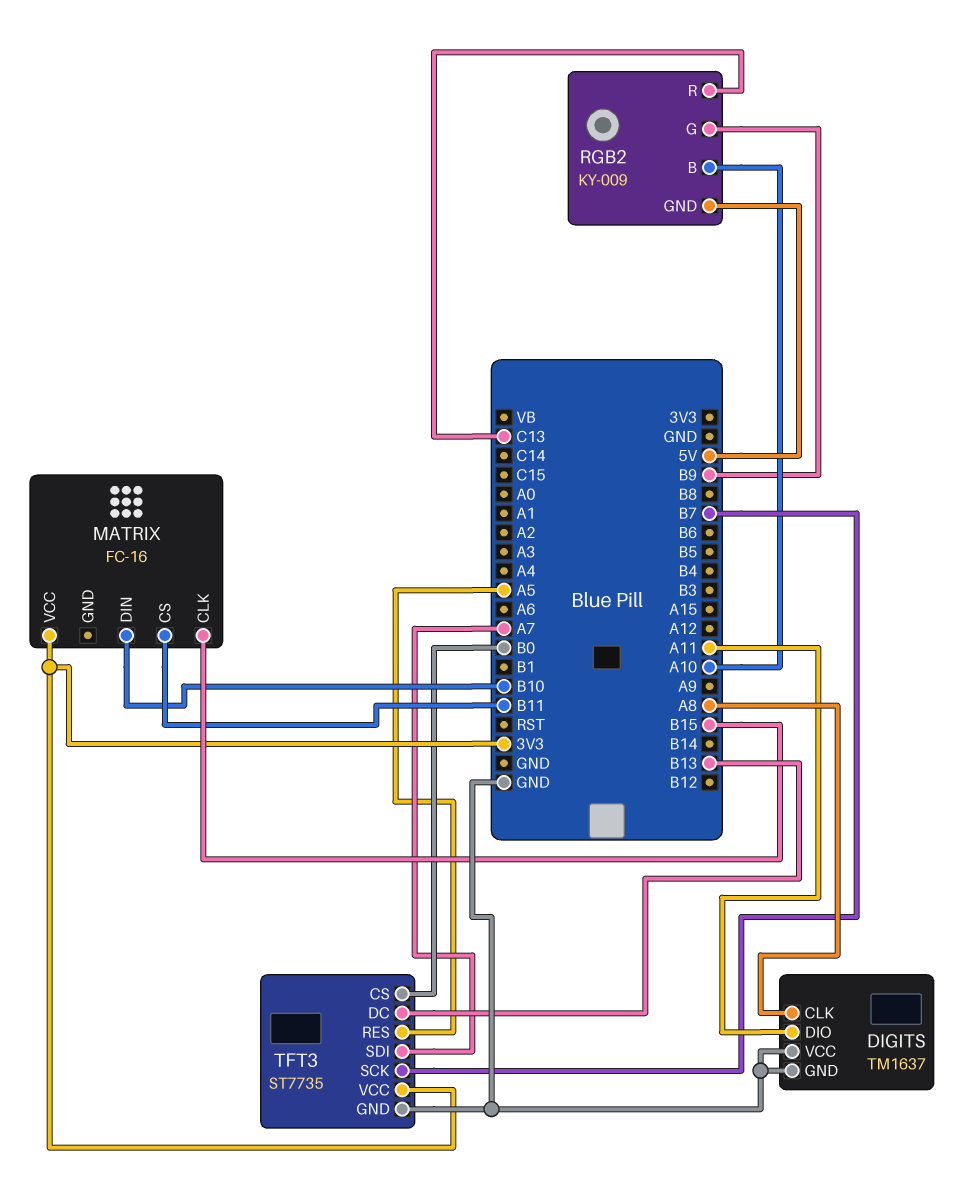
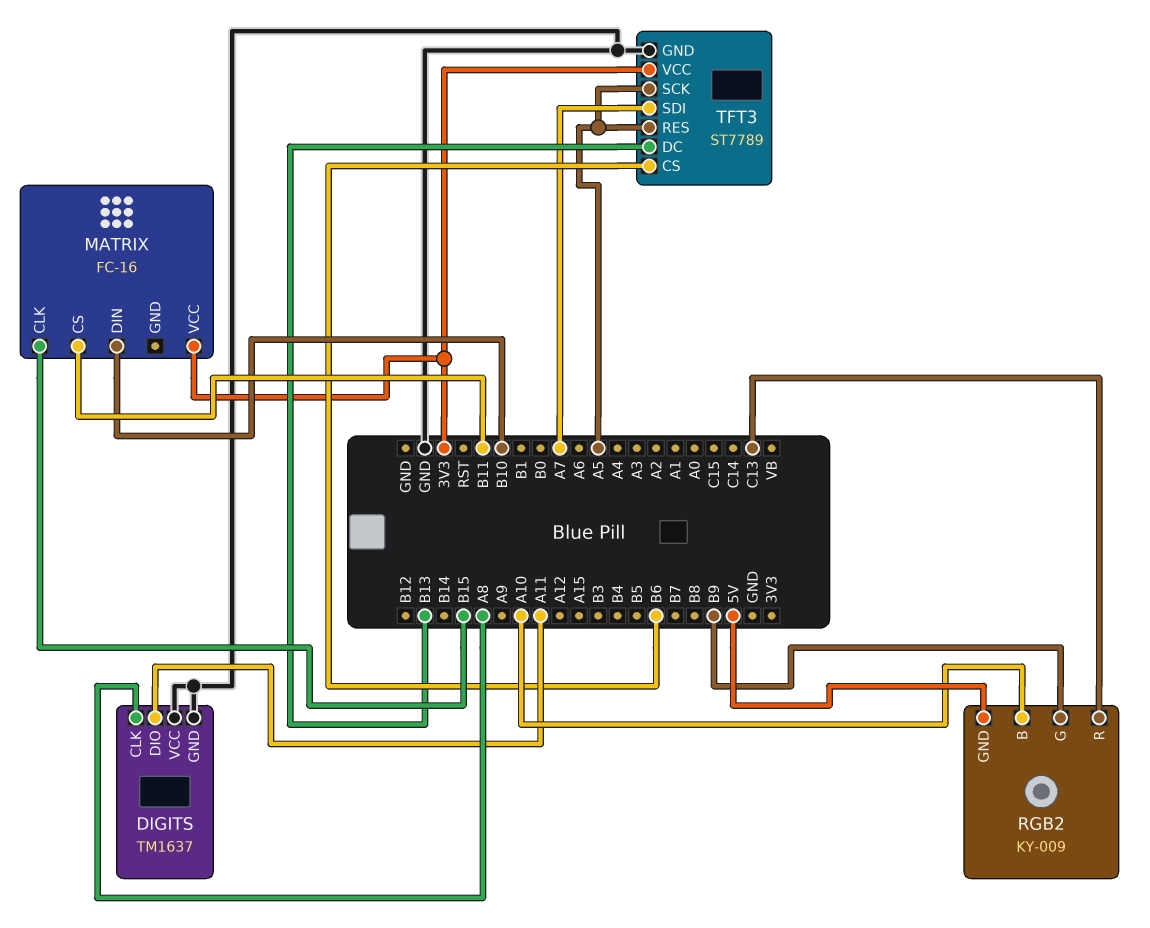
TFT3: ST7735 -> ST7789
TFT3 pin CS: B0 -> B6
TFT3 pin SCK: B7 -> A5

